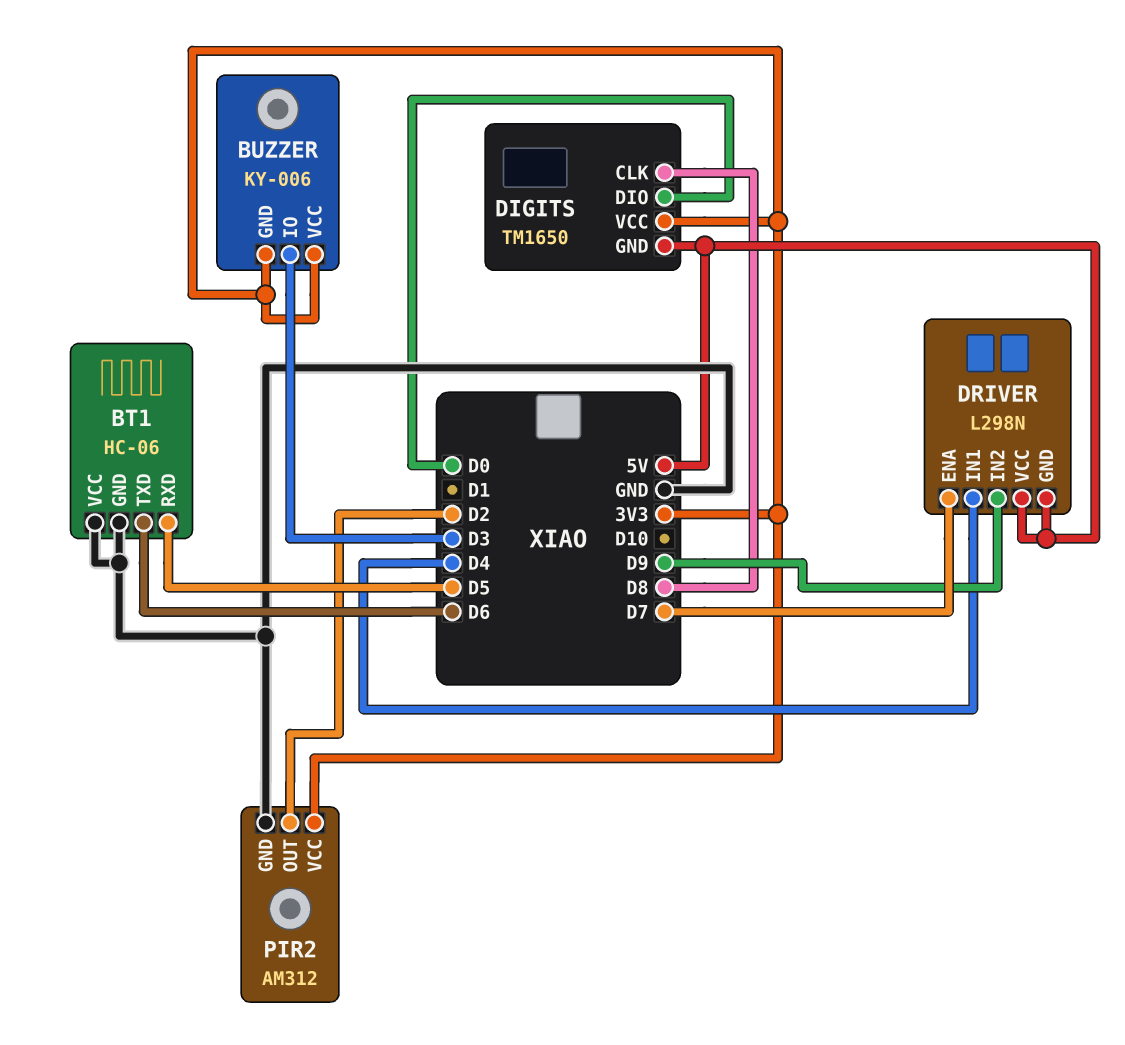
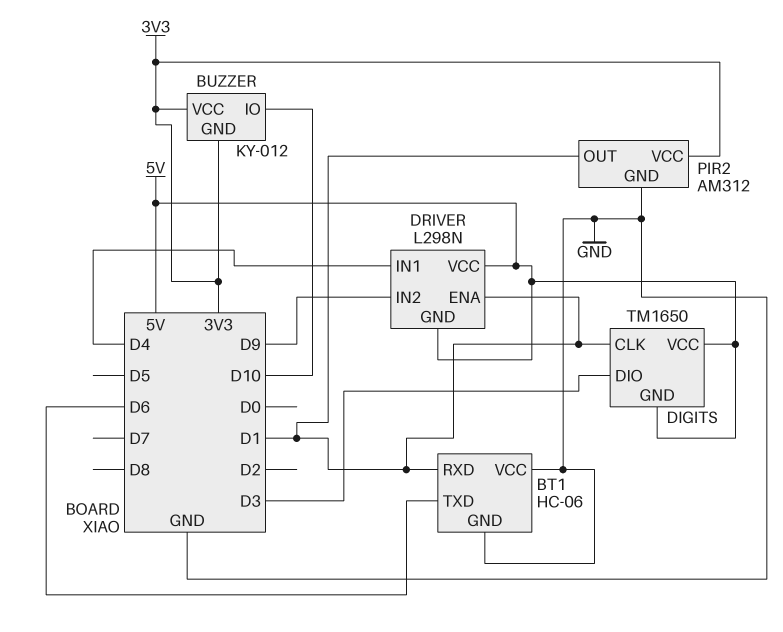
BT1 pin RXD: D5 -> D1
BUZZER: KY-006 -> KY-012
BUZZER pin IO: D3 -> D10
DIGITS pin CLK: D8 -> D1
DIGITS pin DIO: D0 -> D3
DIGITS pin VCC: 3V3 -> 5V
DRIVER pin ENA: D7 -> D1
PIR2 pin OUT: D2 -> D1

